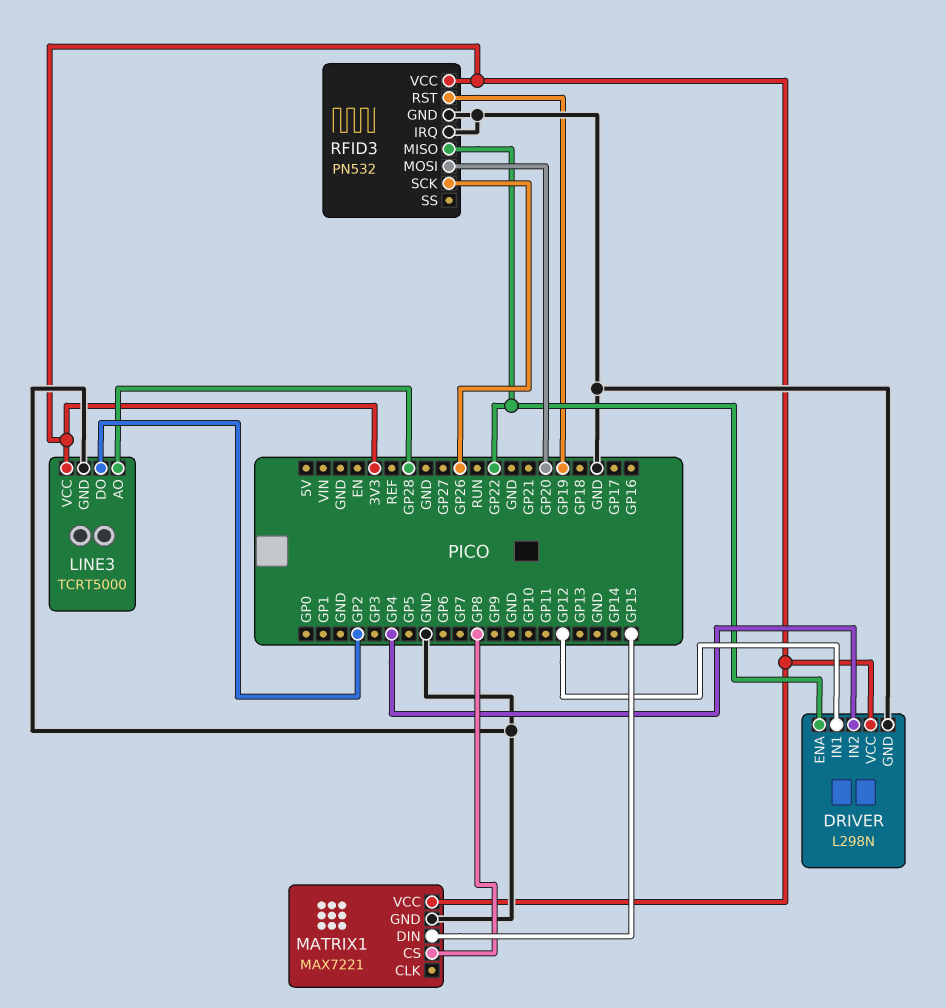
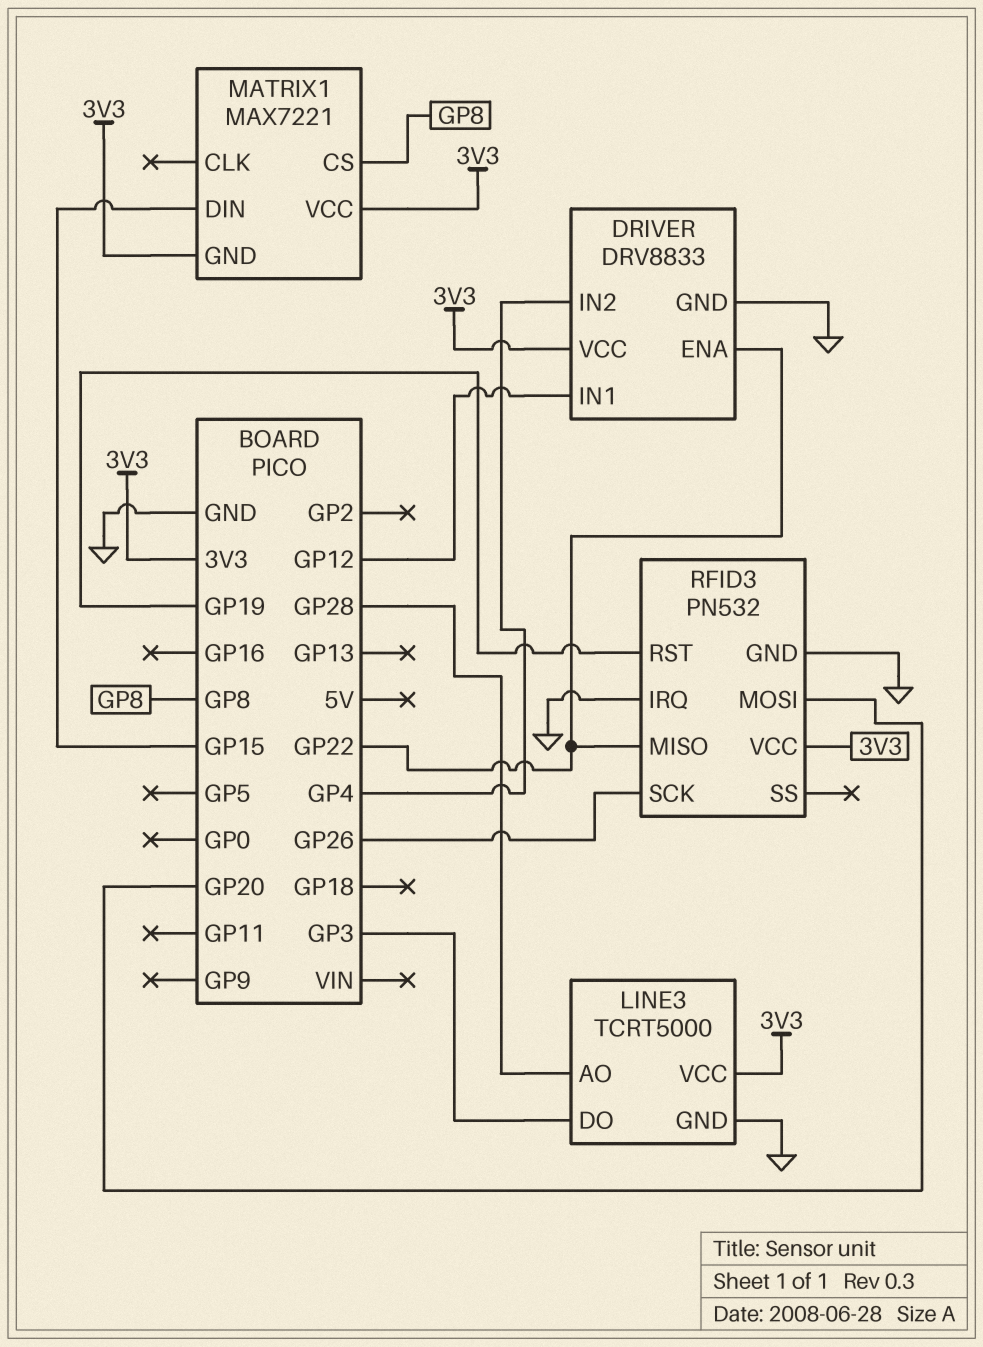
DRIVER: L298N -> DRV8833
LINE3 pin DO: GP2 -> GP3
MATRIX1 pin GND: GND -> 3V3

